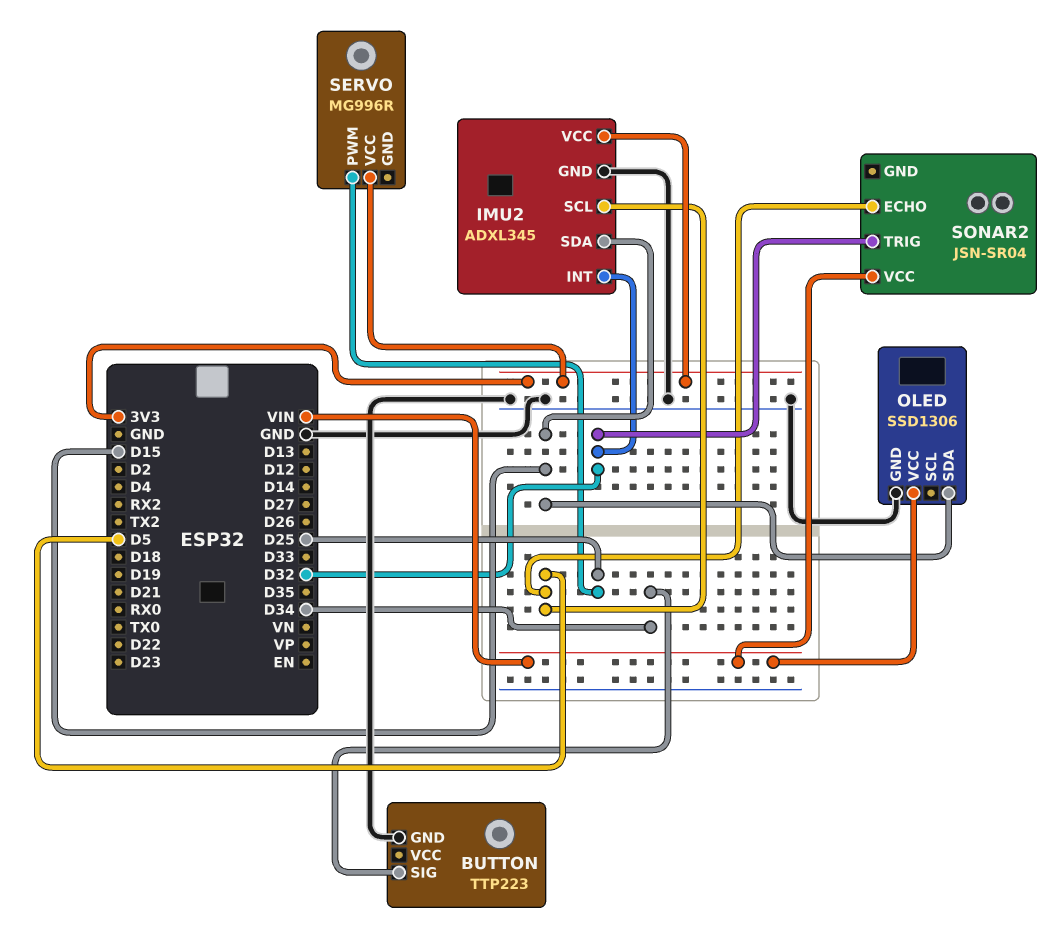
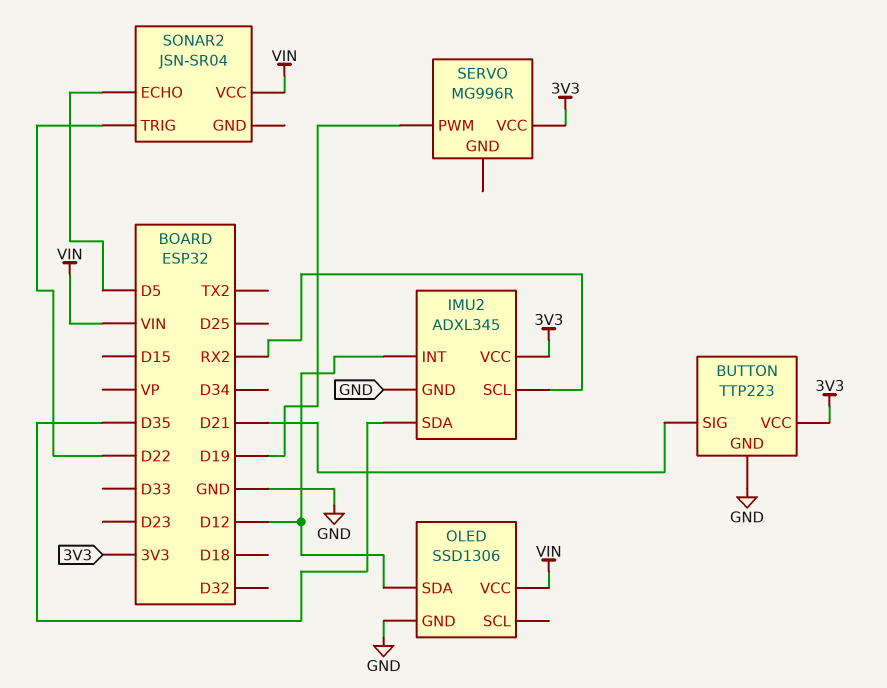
BUTTON pin SIG: D34 -> D21
BUTTON pin VCC: none -> 3V3
IMU2 pin INT: D32 -> D12
IMU2 pin SCL: D5 -> RX2
IMU2 pin SDA: D15 -> D35
OLED pin SDA: D15 -> D12
SERVO pin PWM: D25 -> D19
SONAR2 pin TRIG: D32 -> D22

